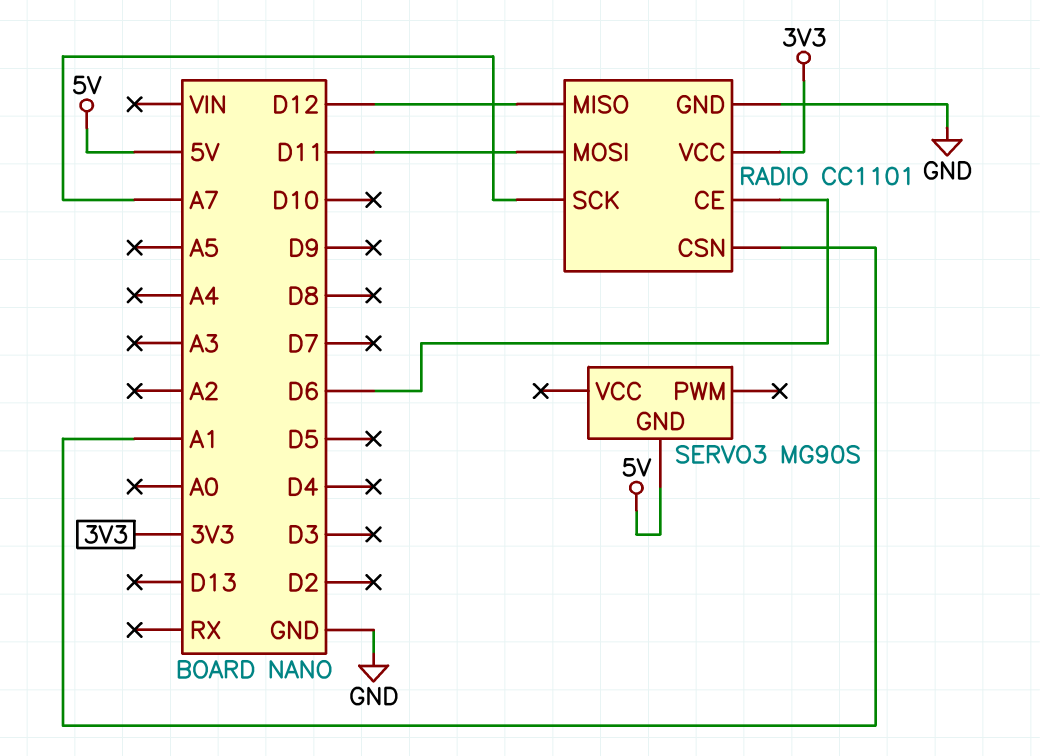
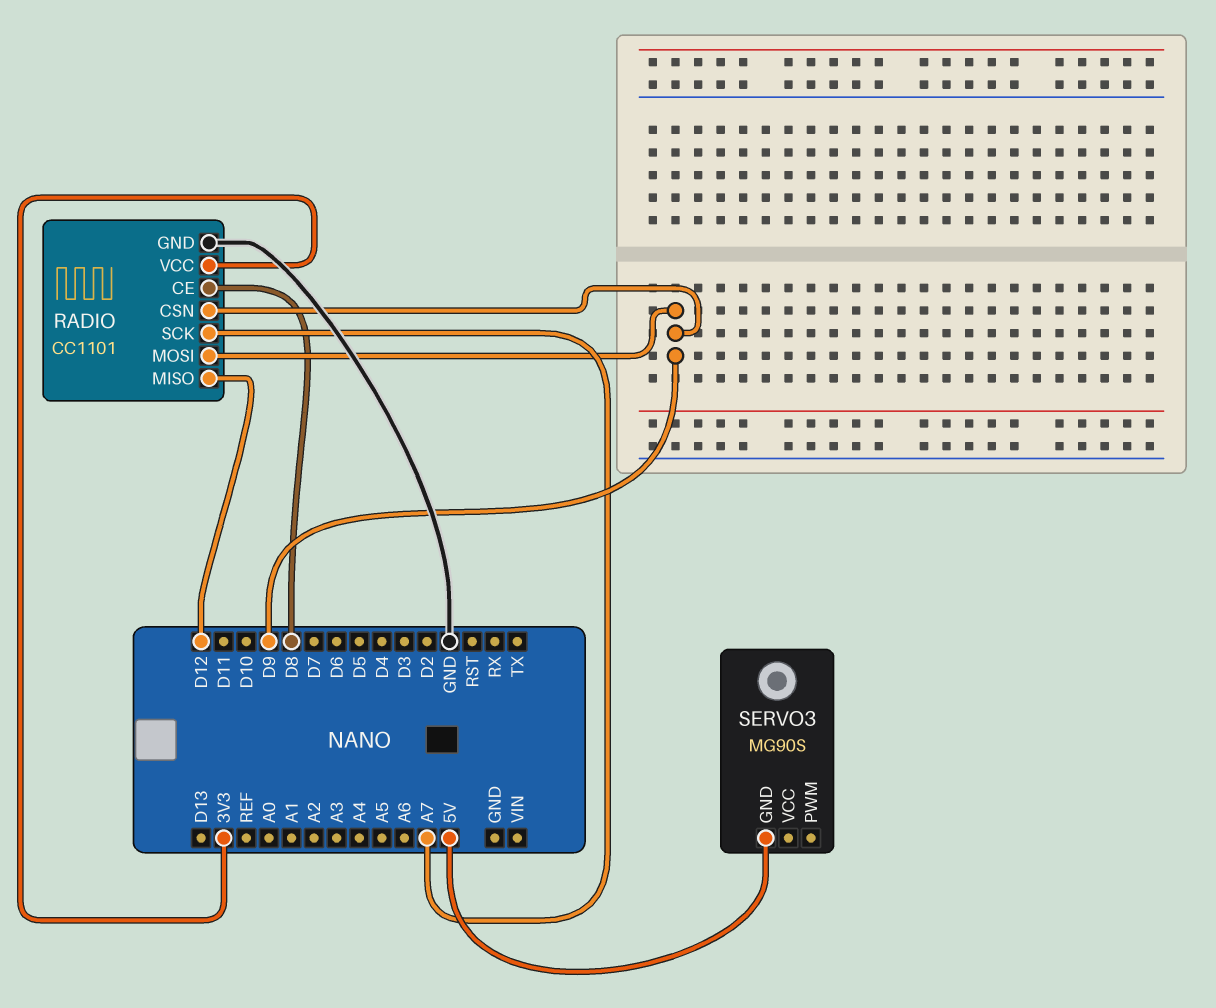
RADIO pin CE: D6 -> D8
RADIO pin CSN: A1 -> D9
RADIO pin MOSI: D11 -> D9

